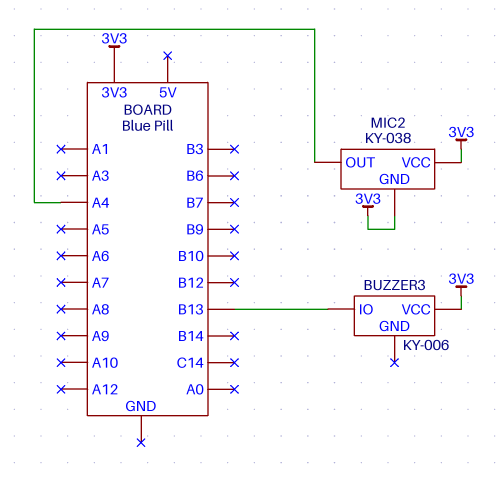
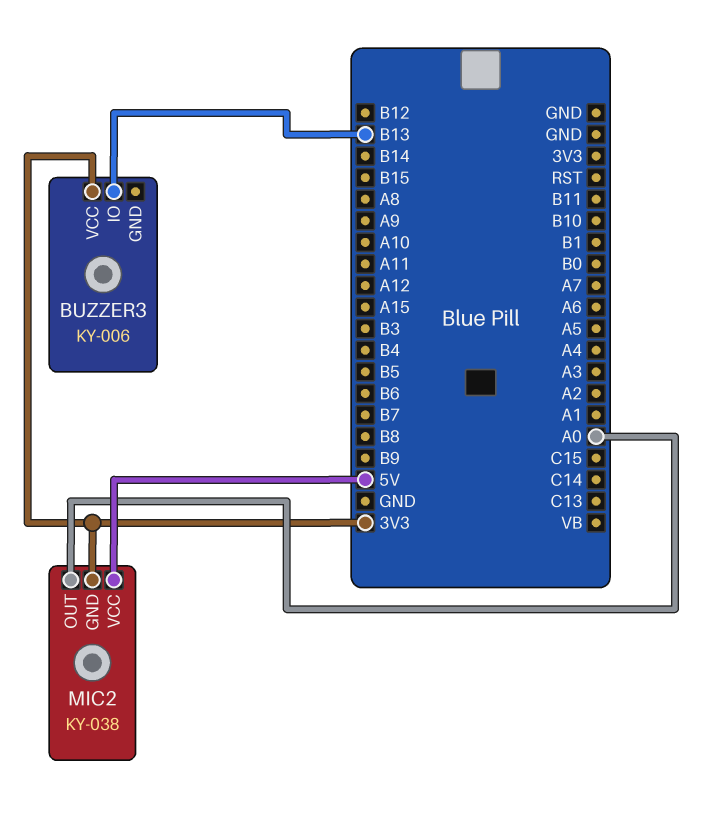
MIC2 pin OUT: A4 -> A0
MIC2 pin VCC: 3V3 -> 5V

